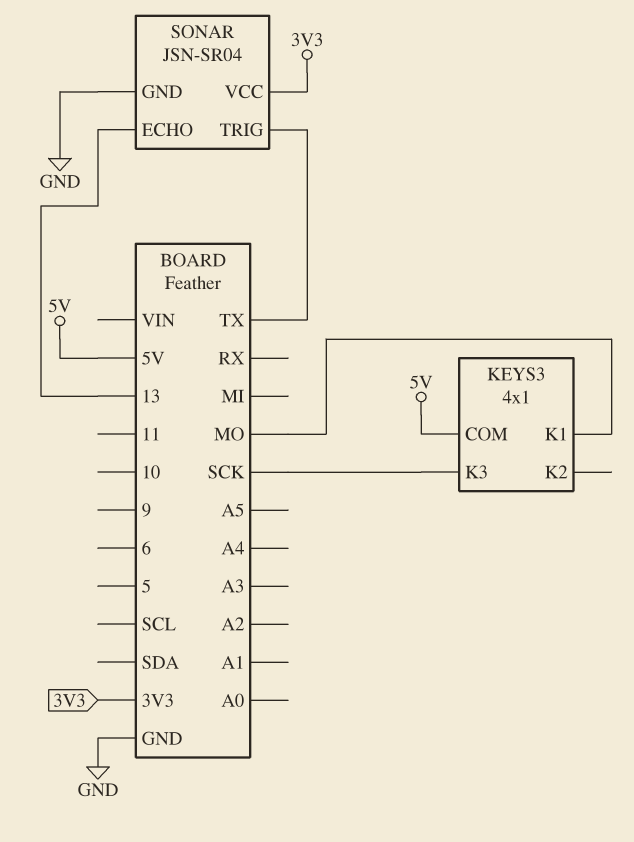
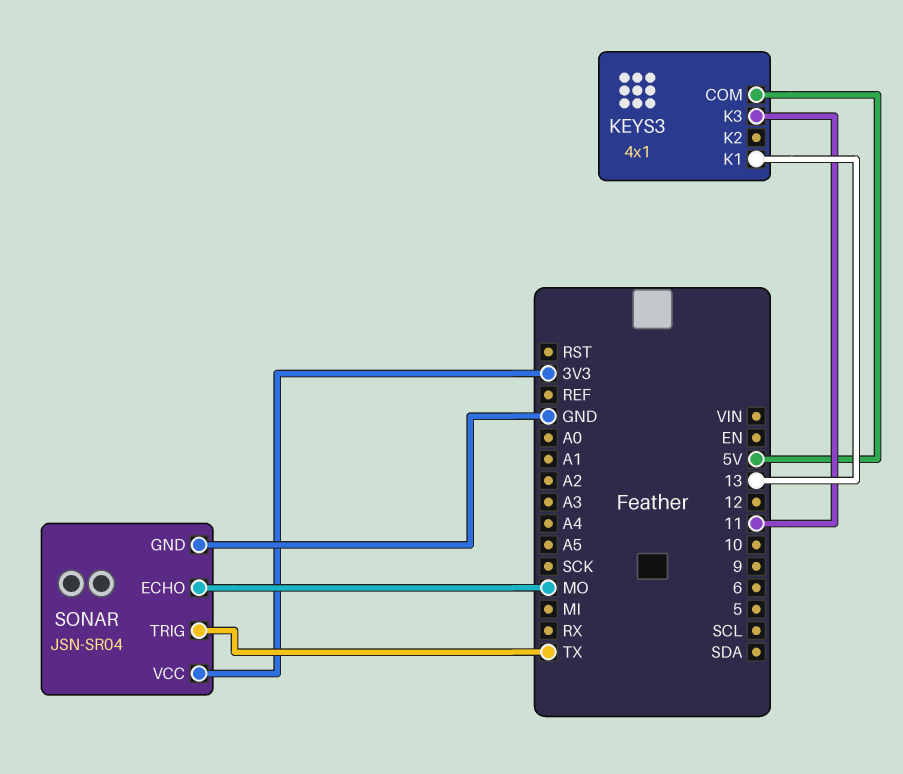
KEYS3 pin K1: MO -> 13
KEYS3 pin K3: SCK -> 11
SONAR pin ECHO: 13 -> MO

